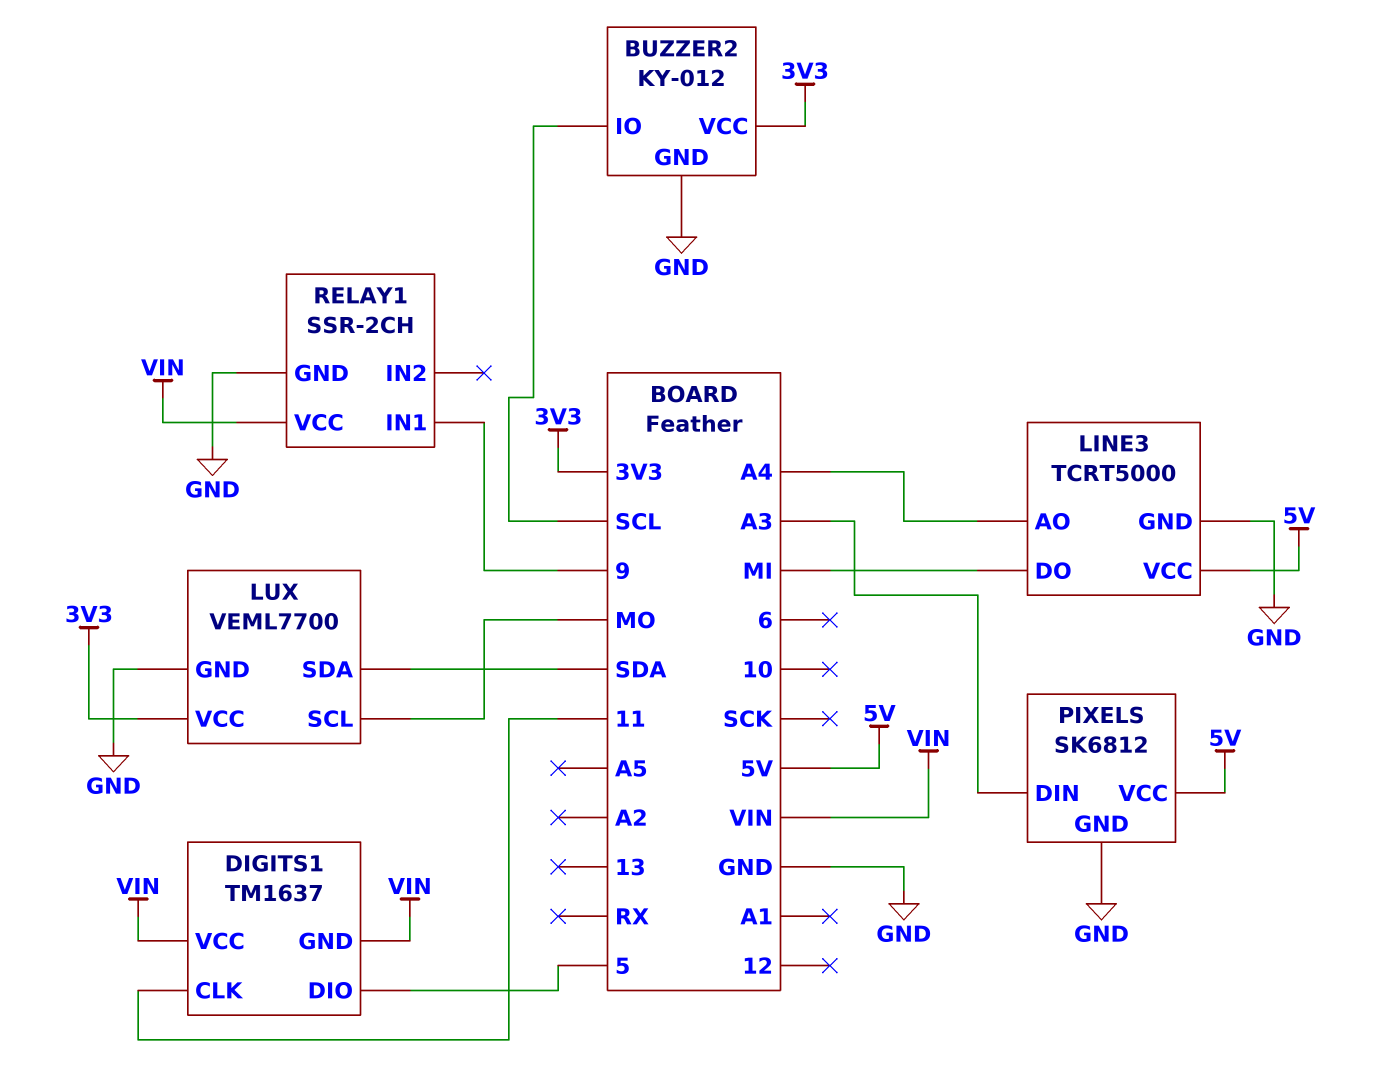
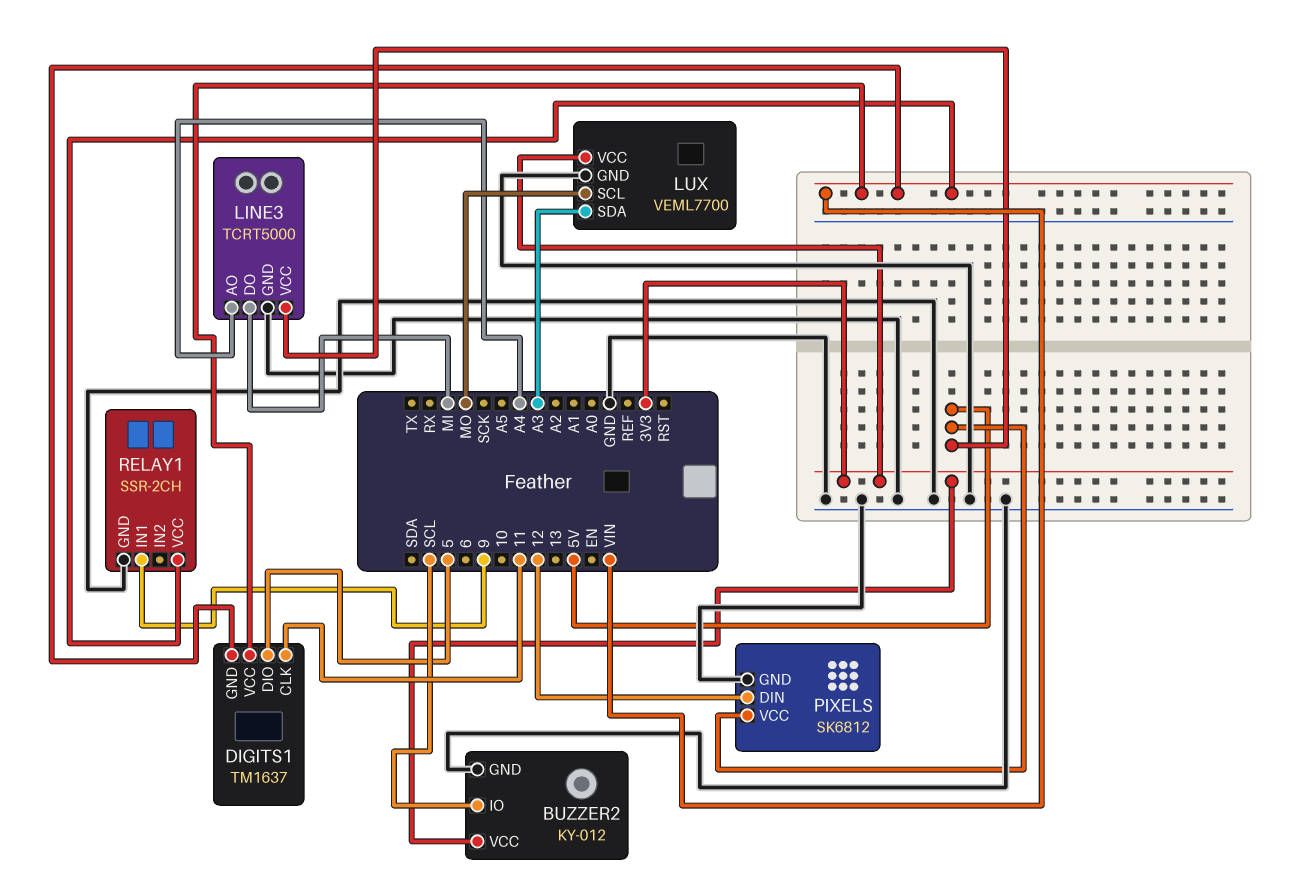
LUX pin SDA: SDA -> A3
PIXELS pin DIN: A3 -> 12

